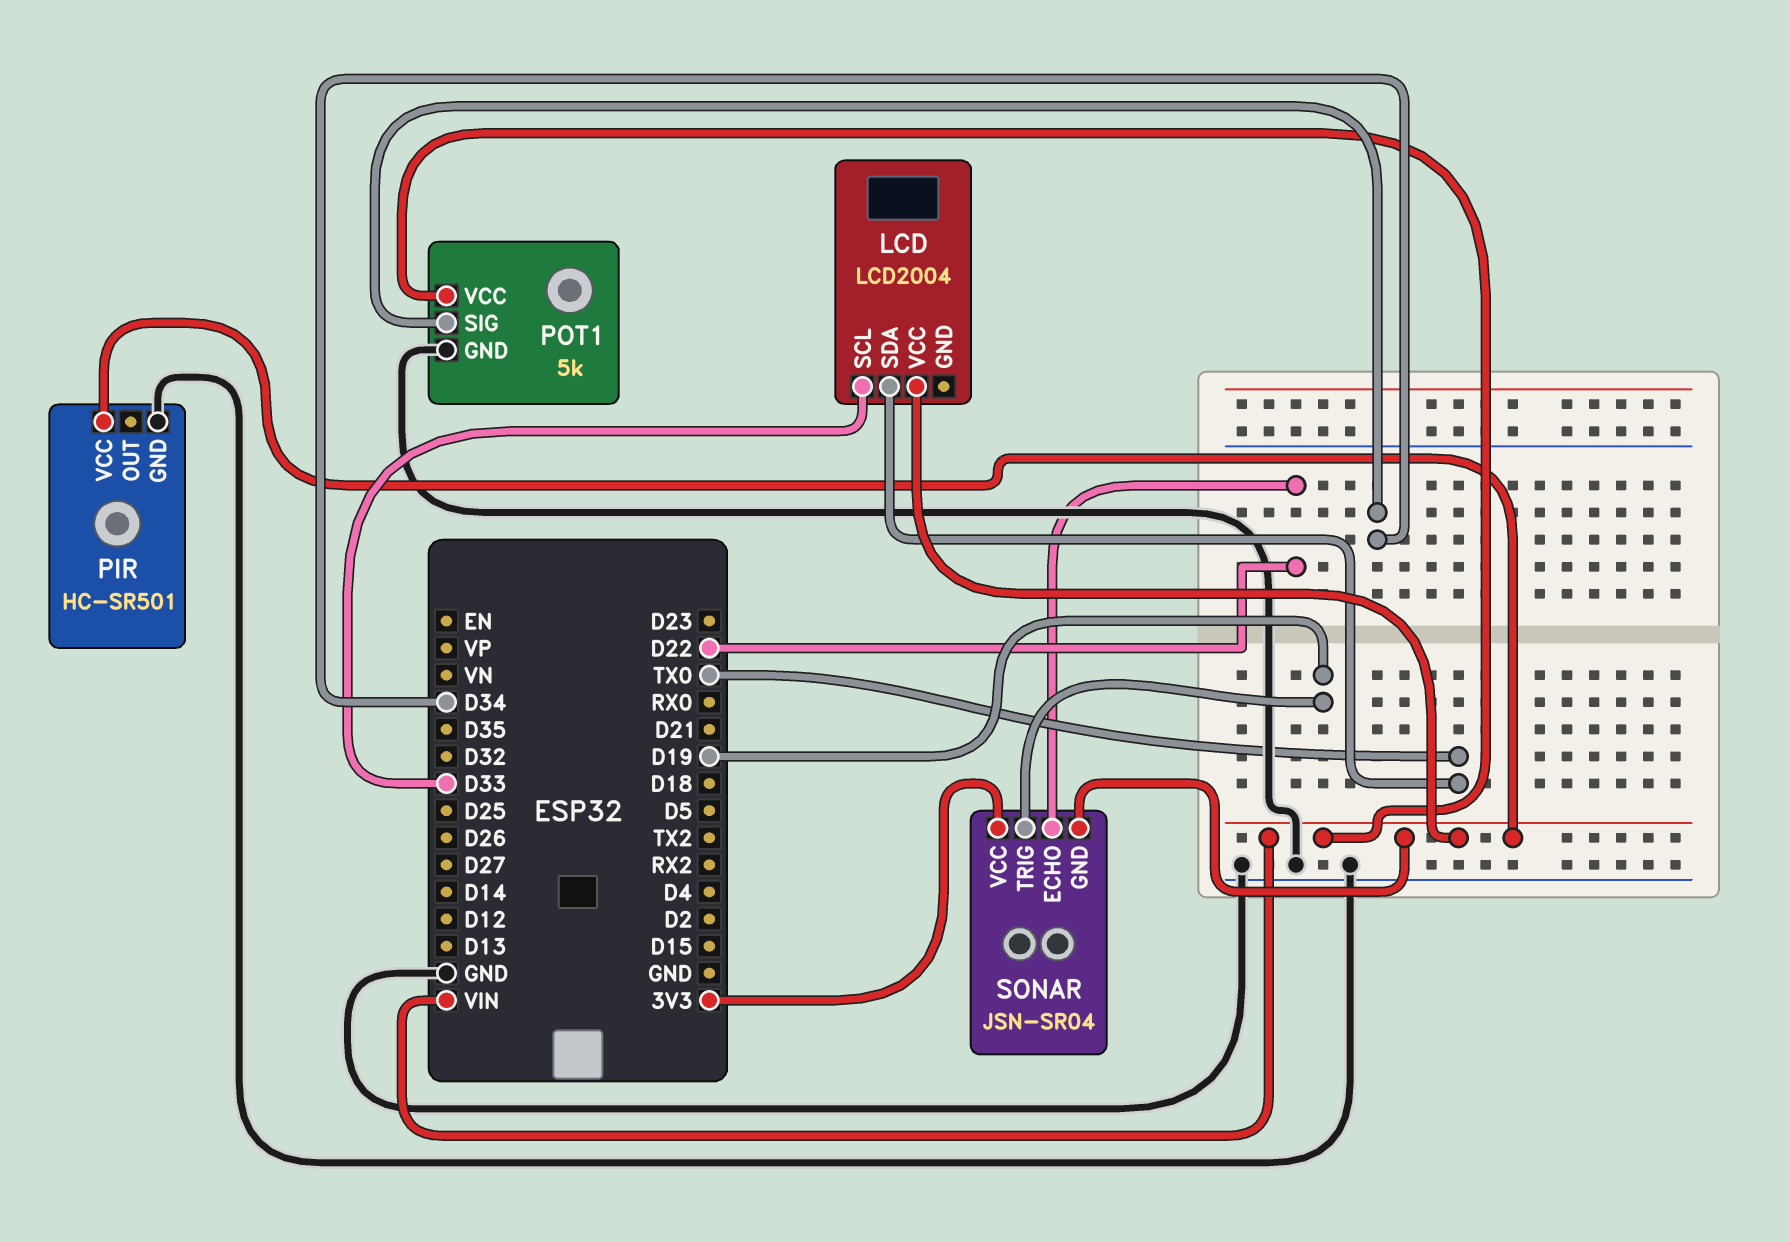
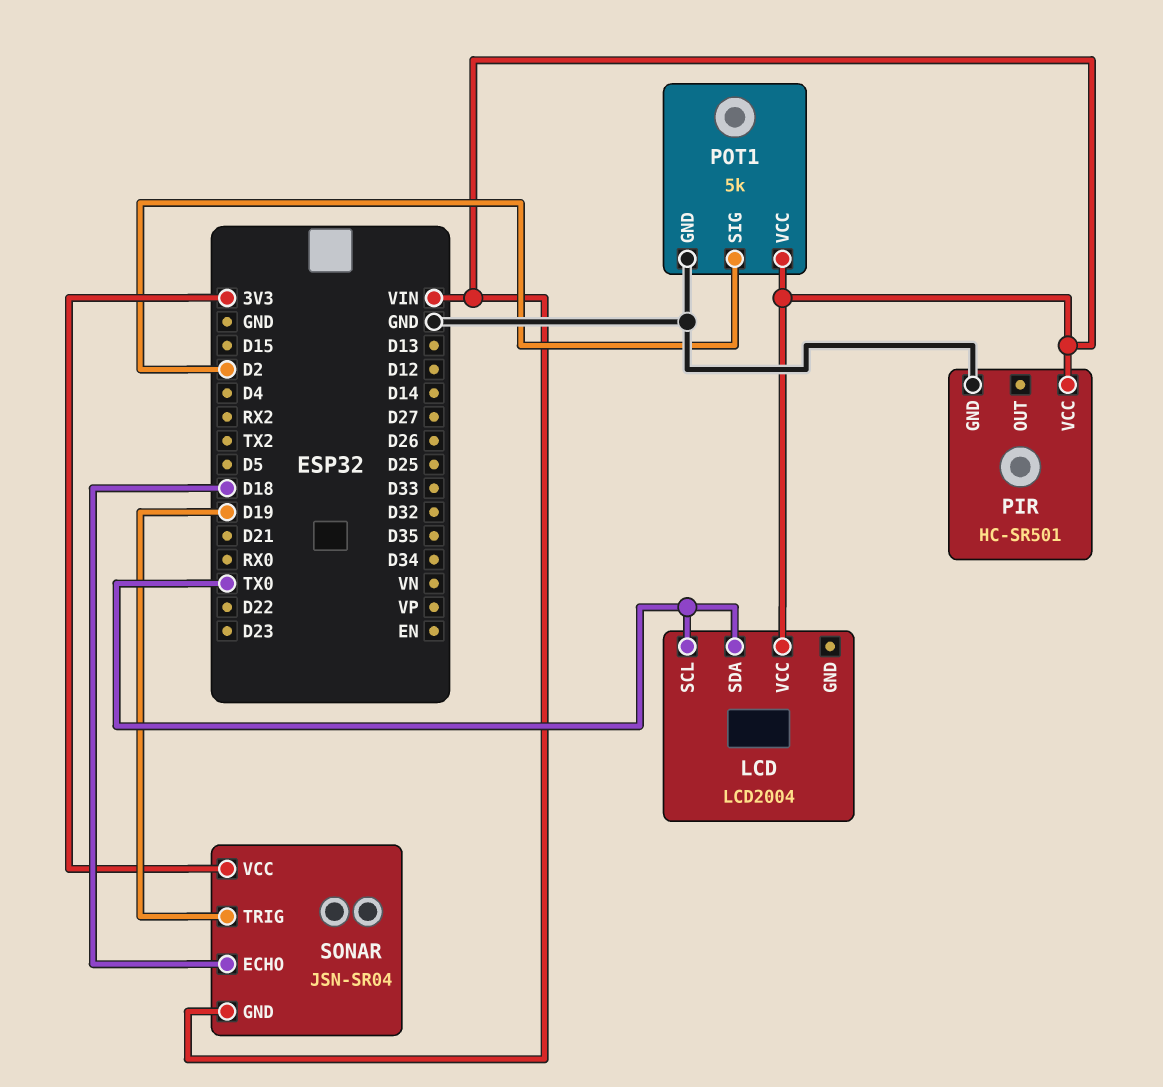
LCD pin SCL: D33 -> TX0
POT1 pin SIG: D34 -> D2
SONAR pin ECHO: D22 -> D18

